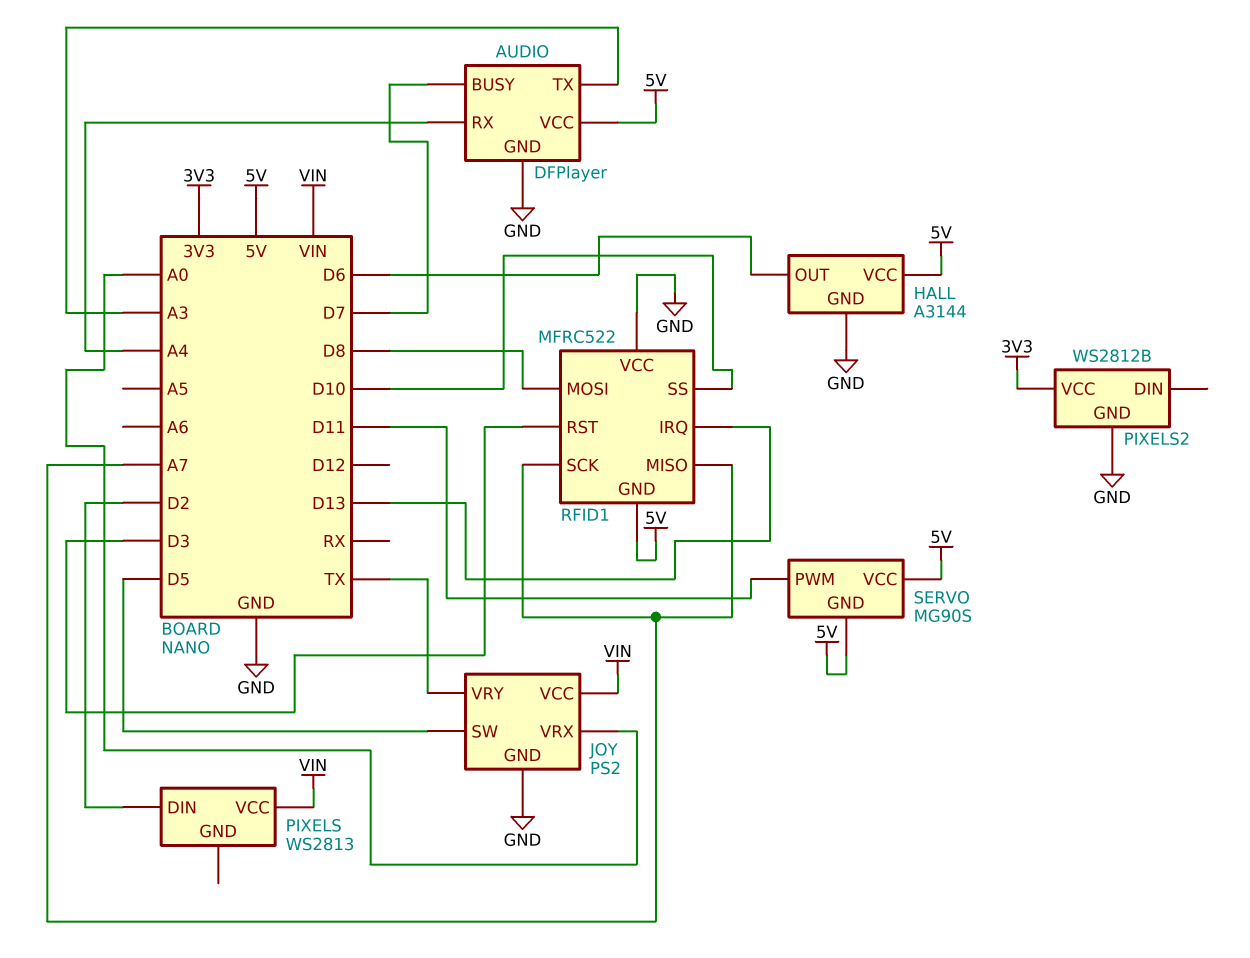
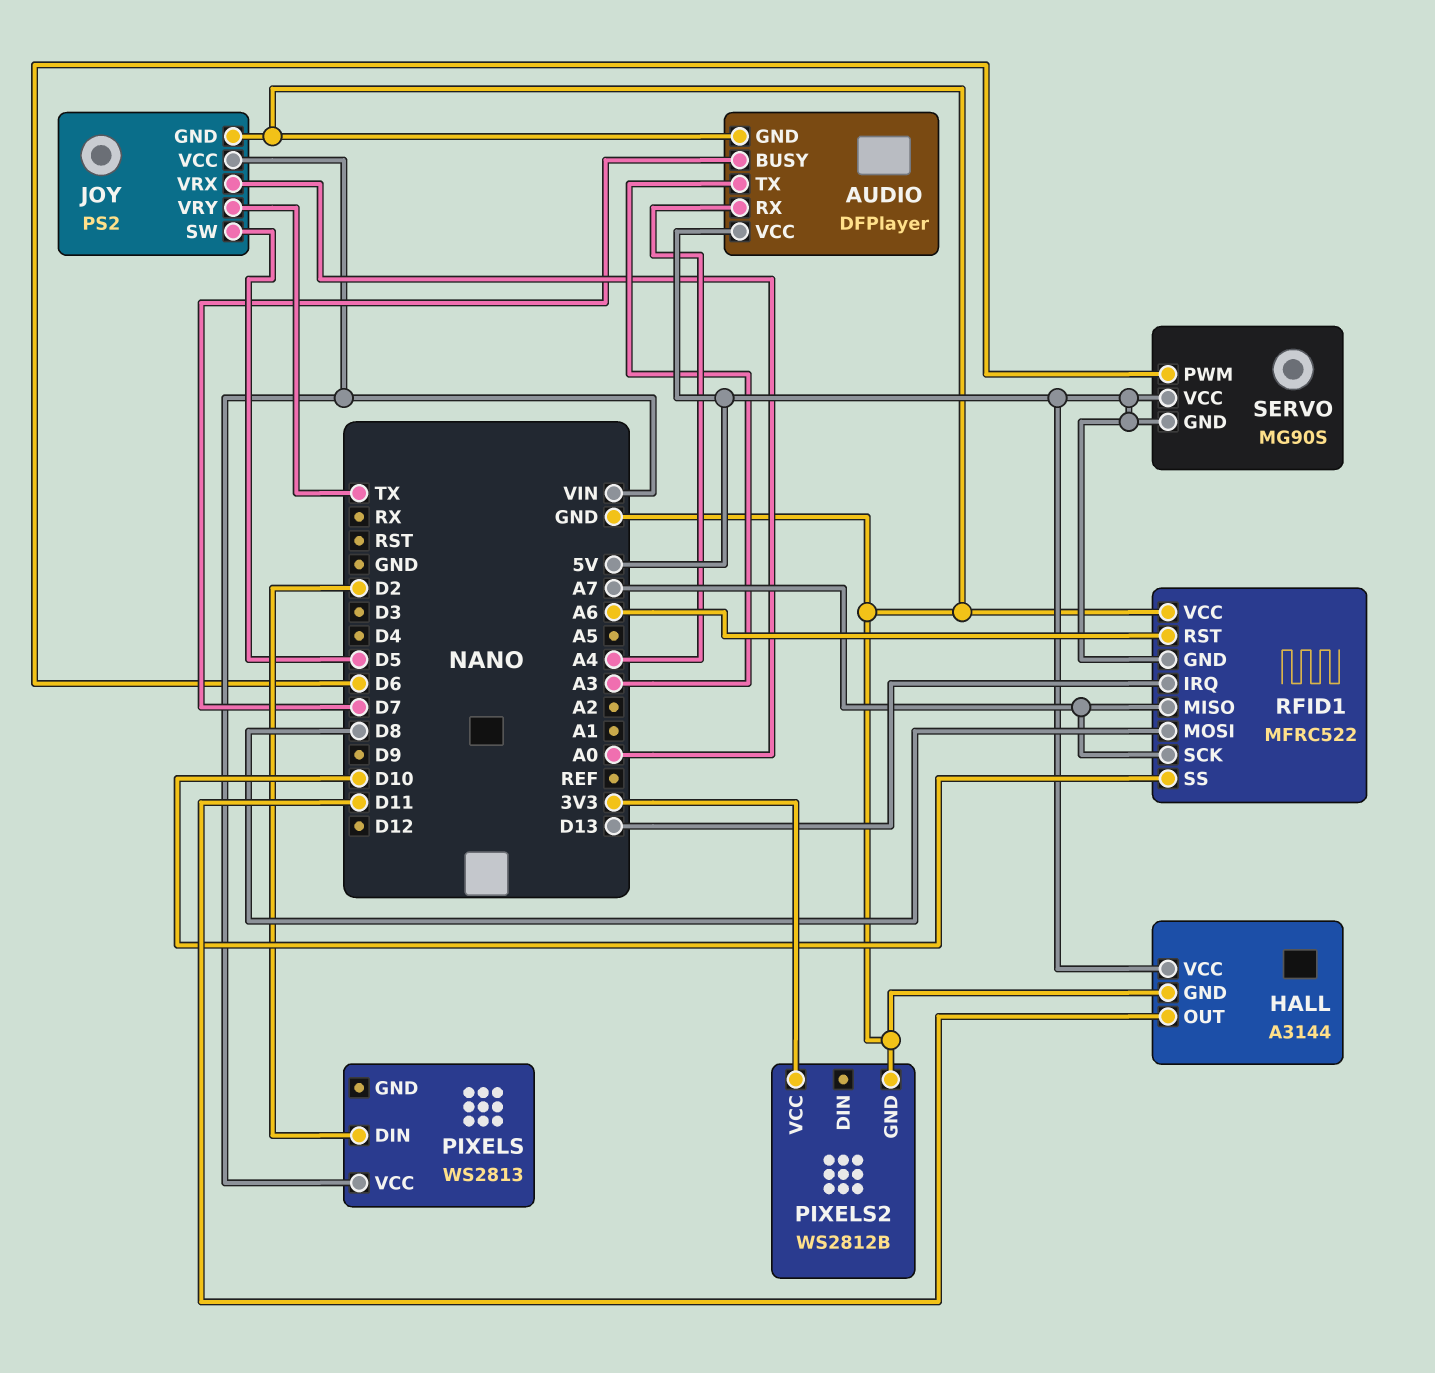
HALL pin OUT: D6 -> D11
RFID1 pin RST: D3 -> A6
SERVO pin PWM: D11 -> D6

